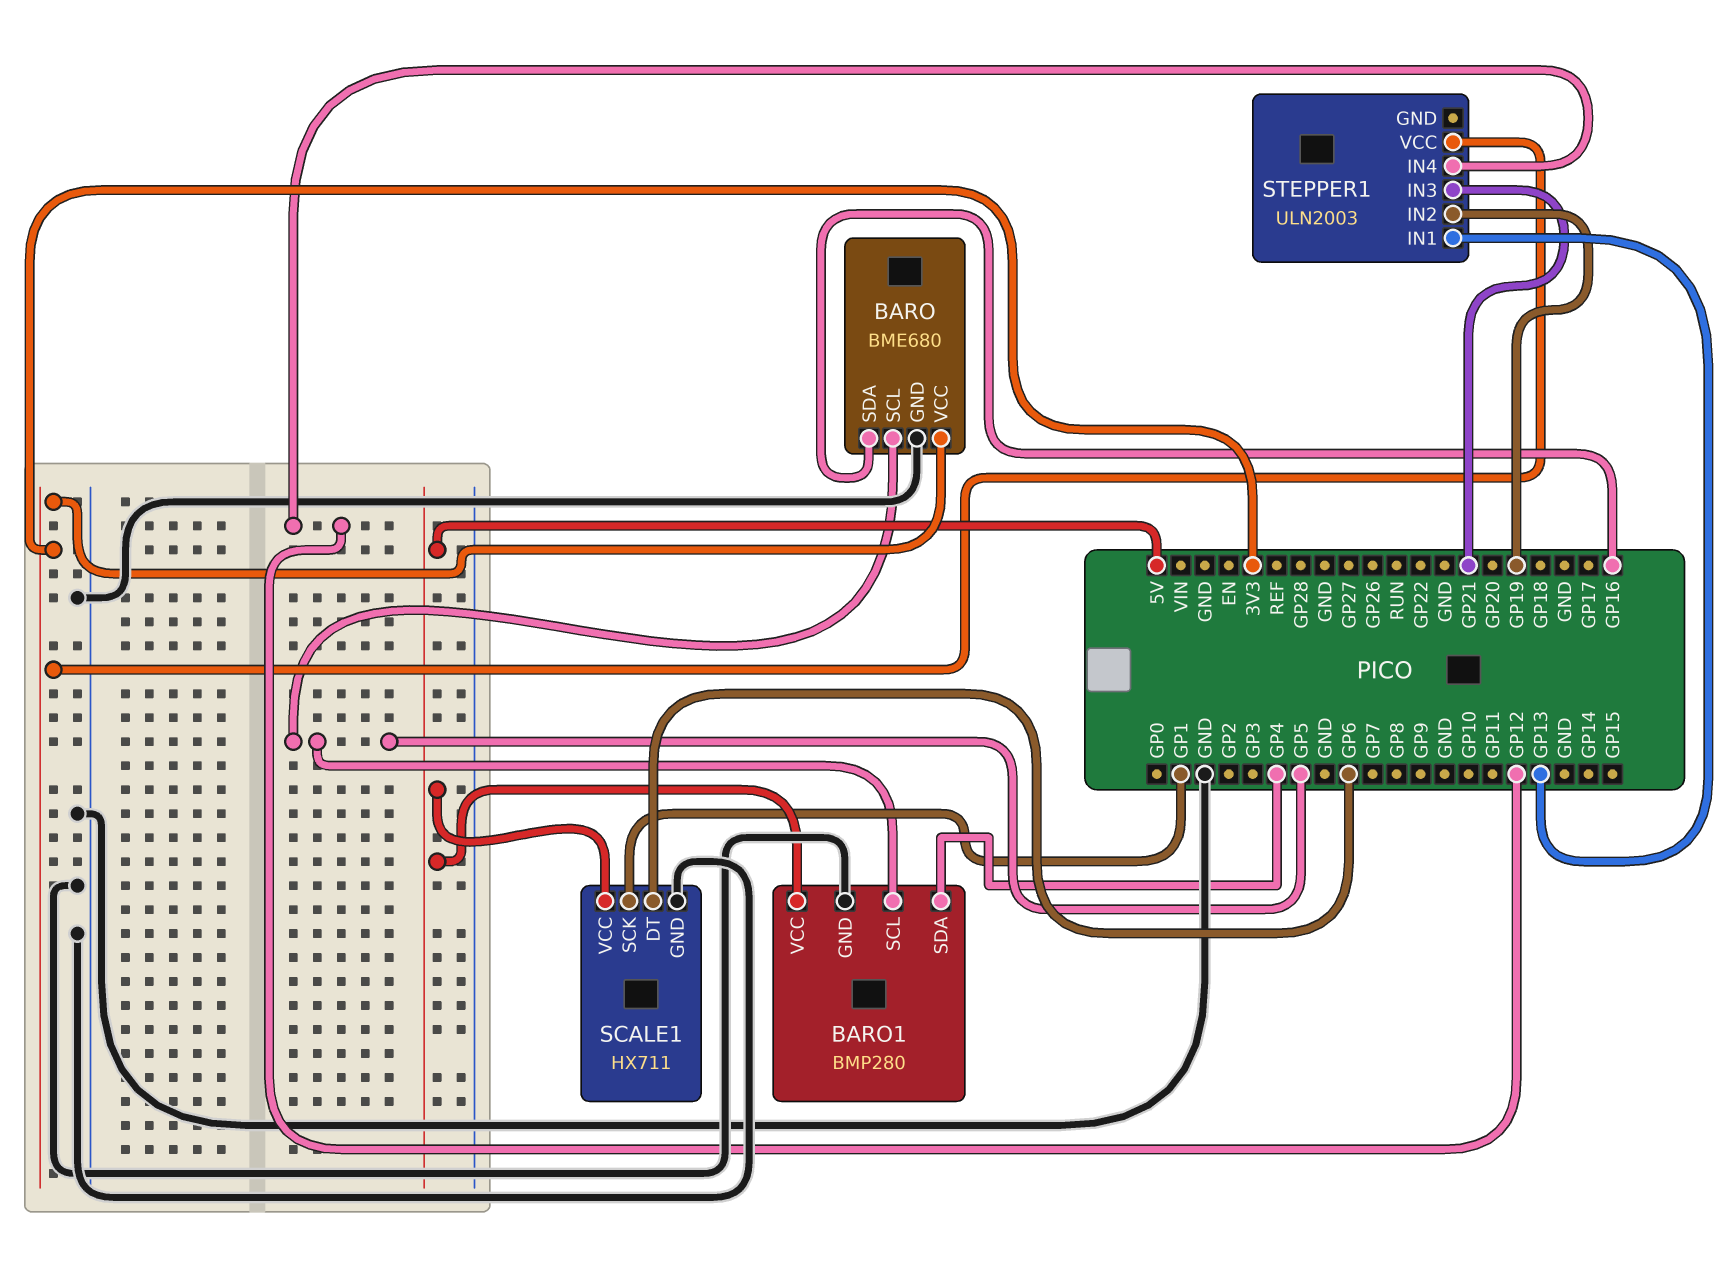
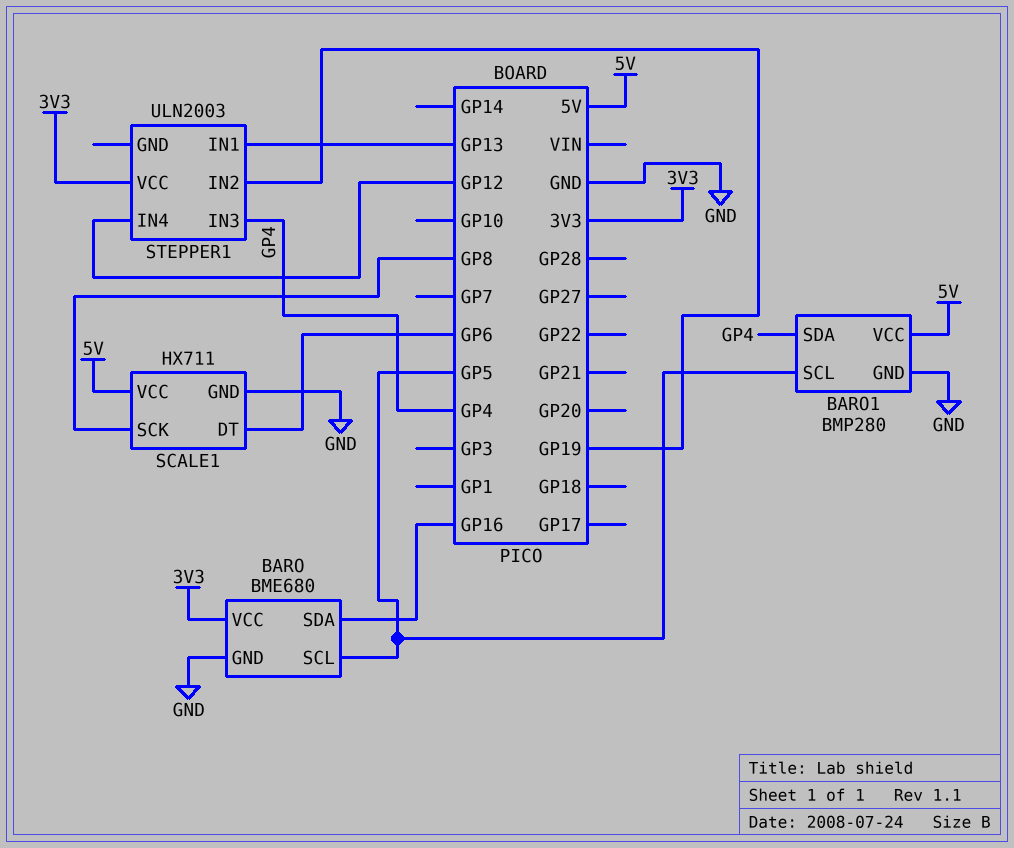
SCALE1 pin SCK: GP1 -> GP8
STEPPER1 pin IN3: GP21 -> GP4

